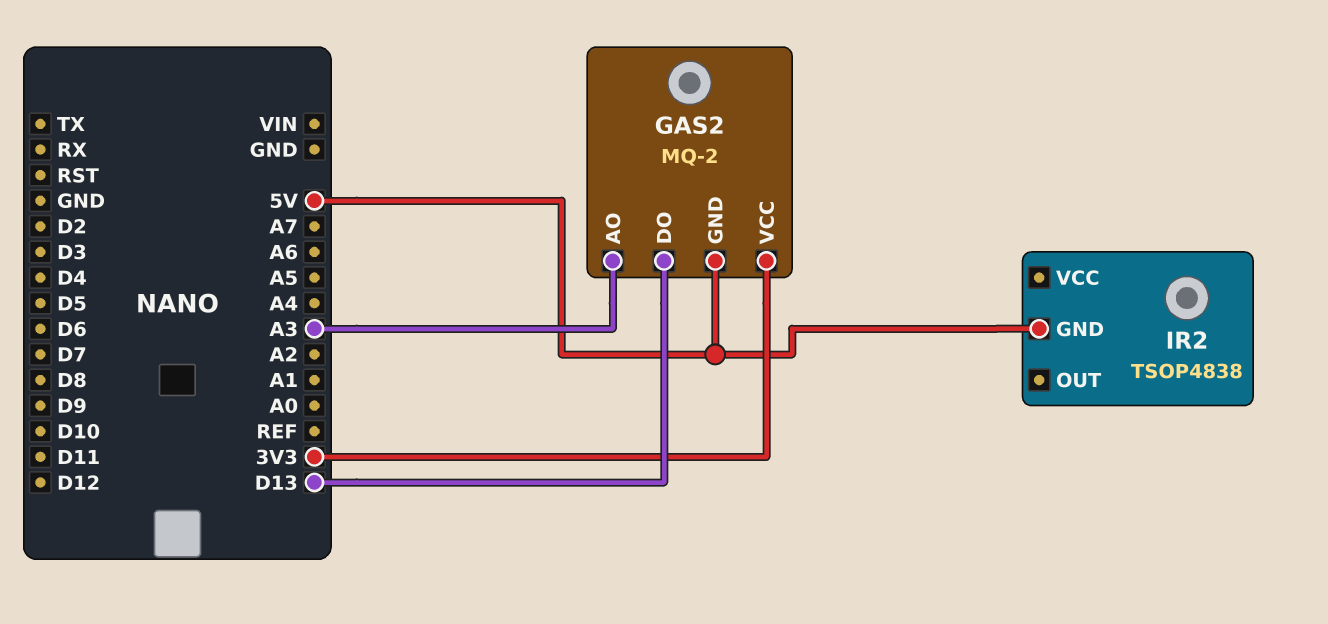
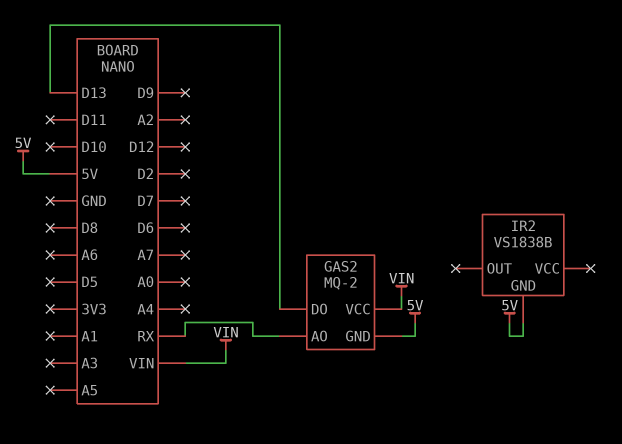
GAS2 pin AO: A3 -> RX
GAS2 pin VCC: 3V3 -> VIN
IR2: TSOP4838 -> VS1838B

